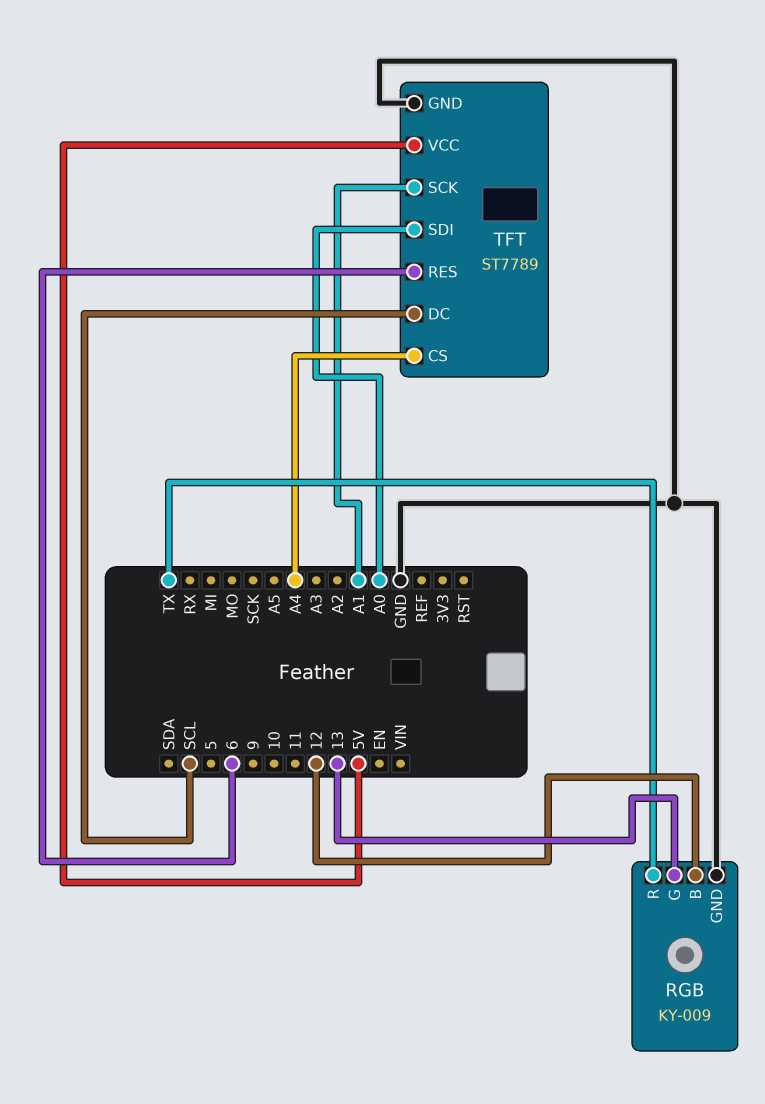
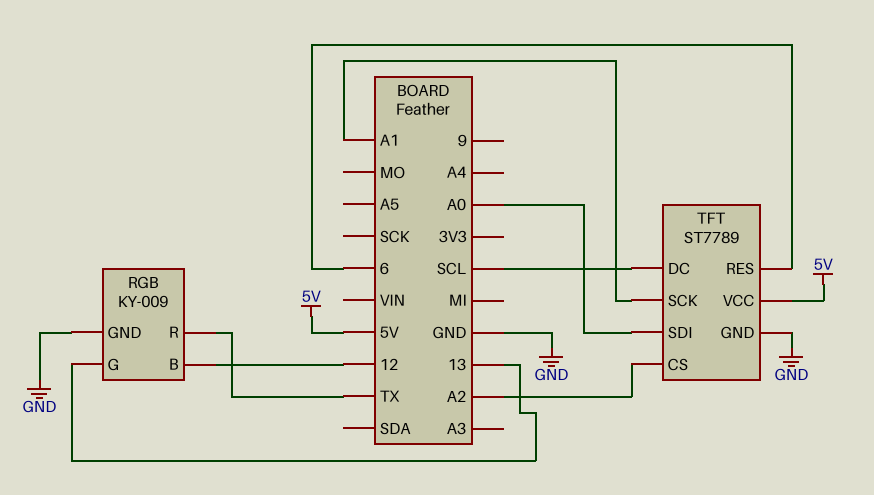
TFT pin CS: A4 -> A2

